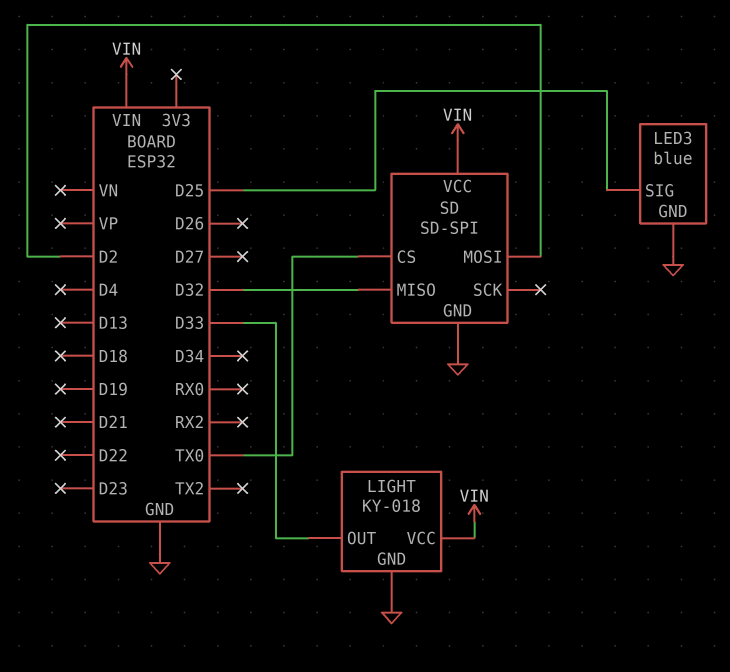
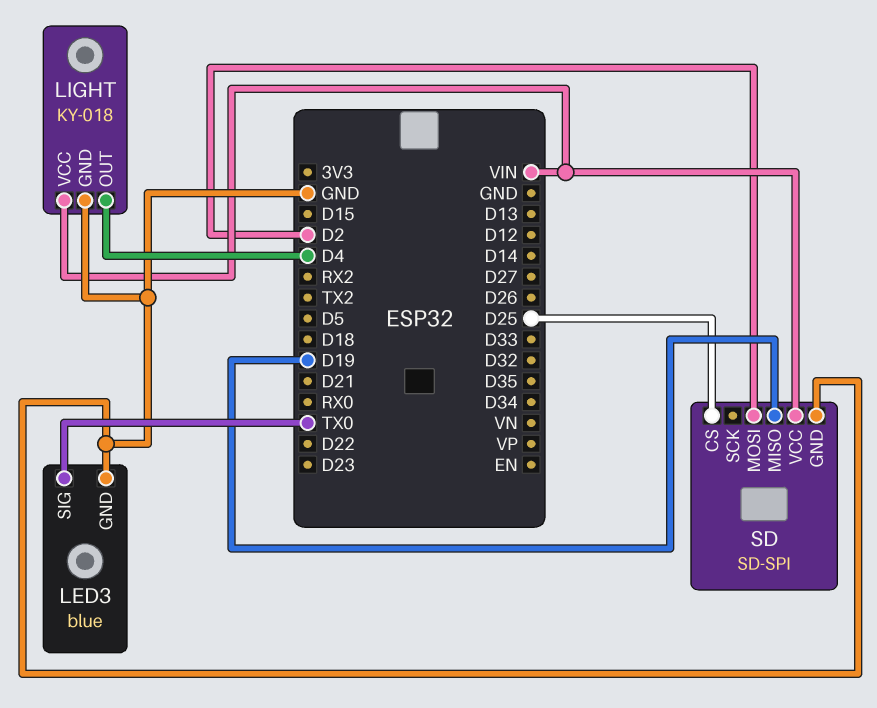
LED3 pin SIG: D25 -> TX0
LIGHT pin OUT: D33 -> D4
SD pin CS: TX0 -> D25
SD pin MISO: D32 -> D19

